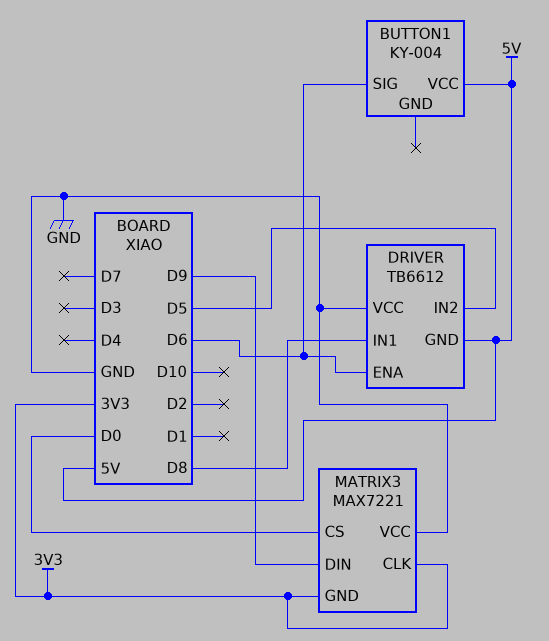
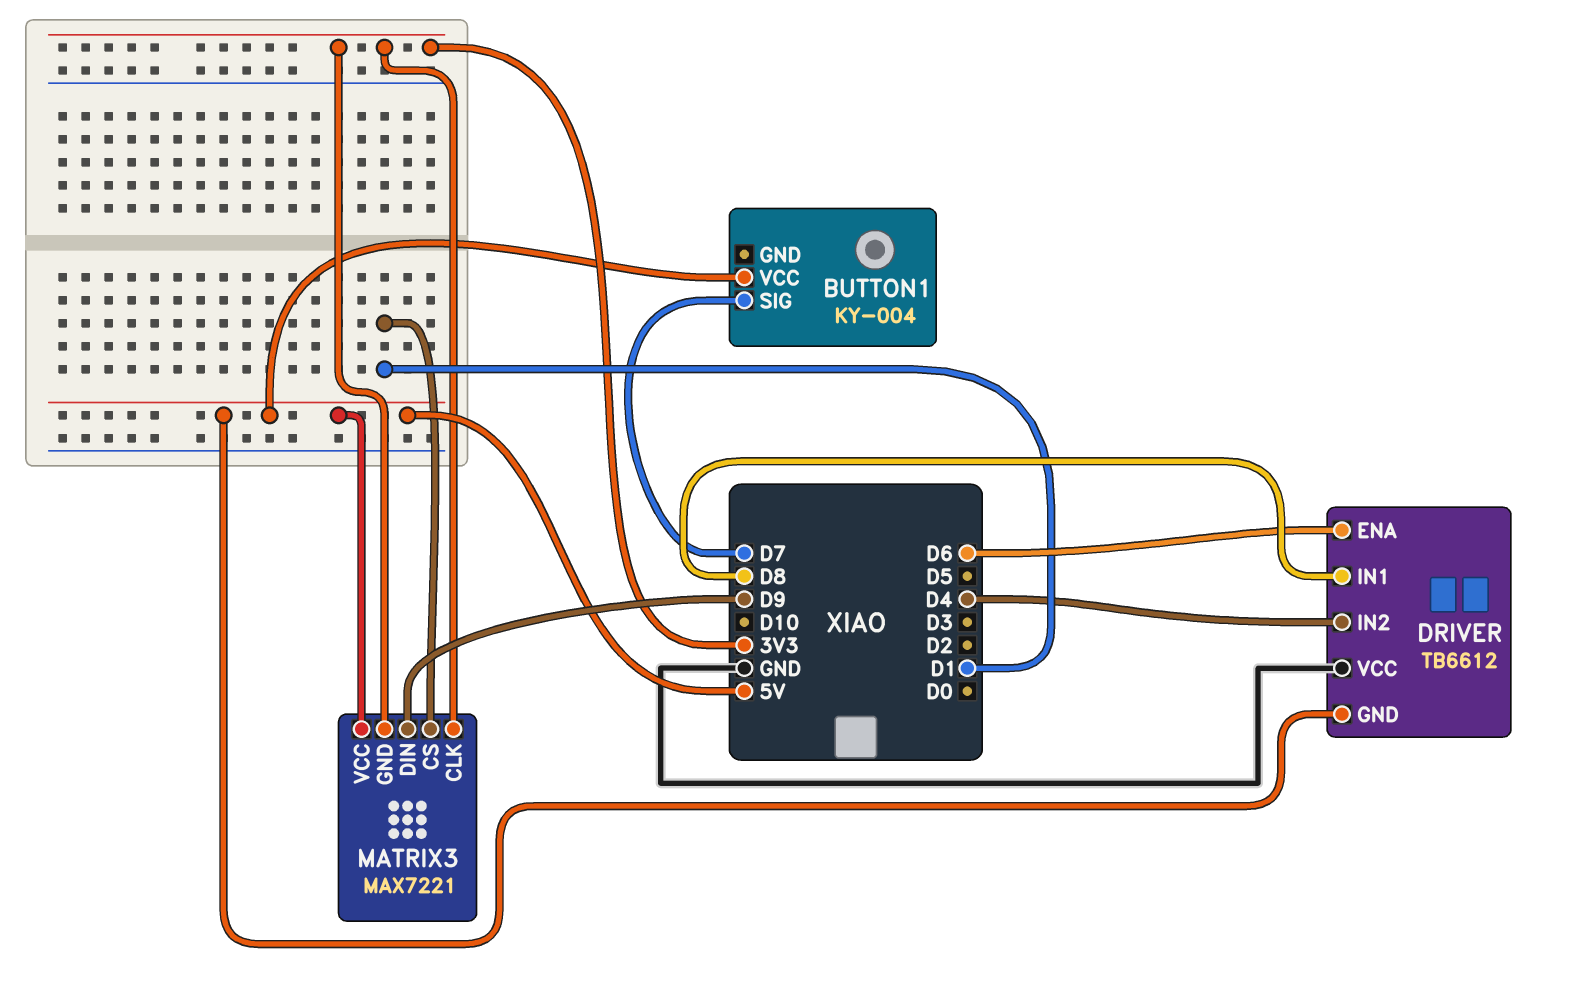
BUTTON1 pin SIG: D6 -> D7
DRIVER pin IN2: D5 -> D4
MATRIX3 pin CS: D0 -> D1
MATRIX3 pin VCC: GND -> 5V

